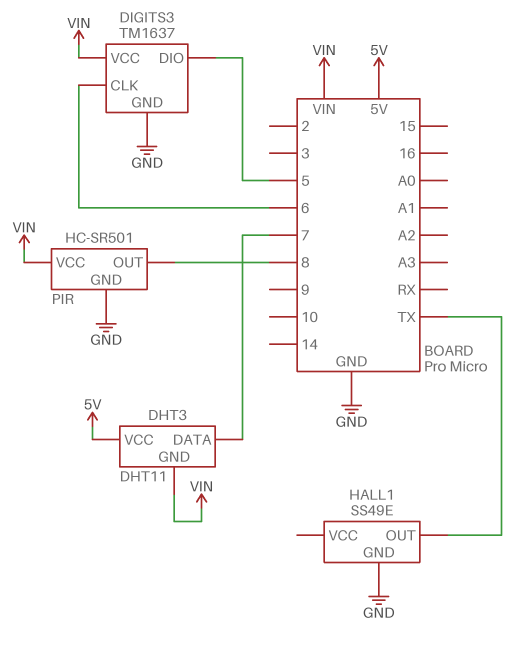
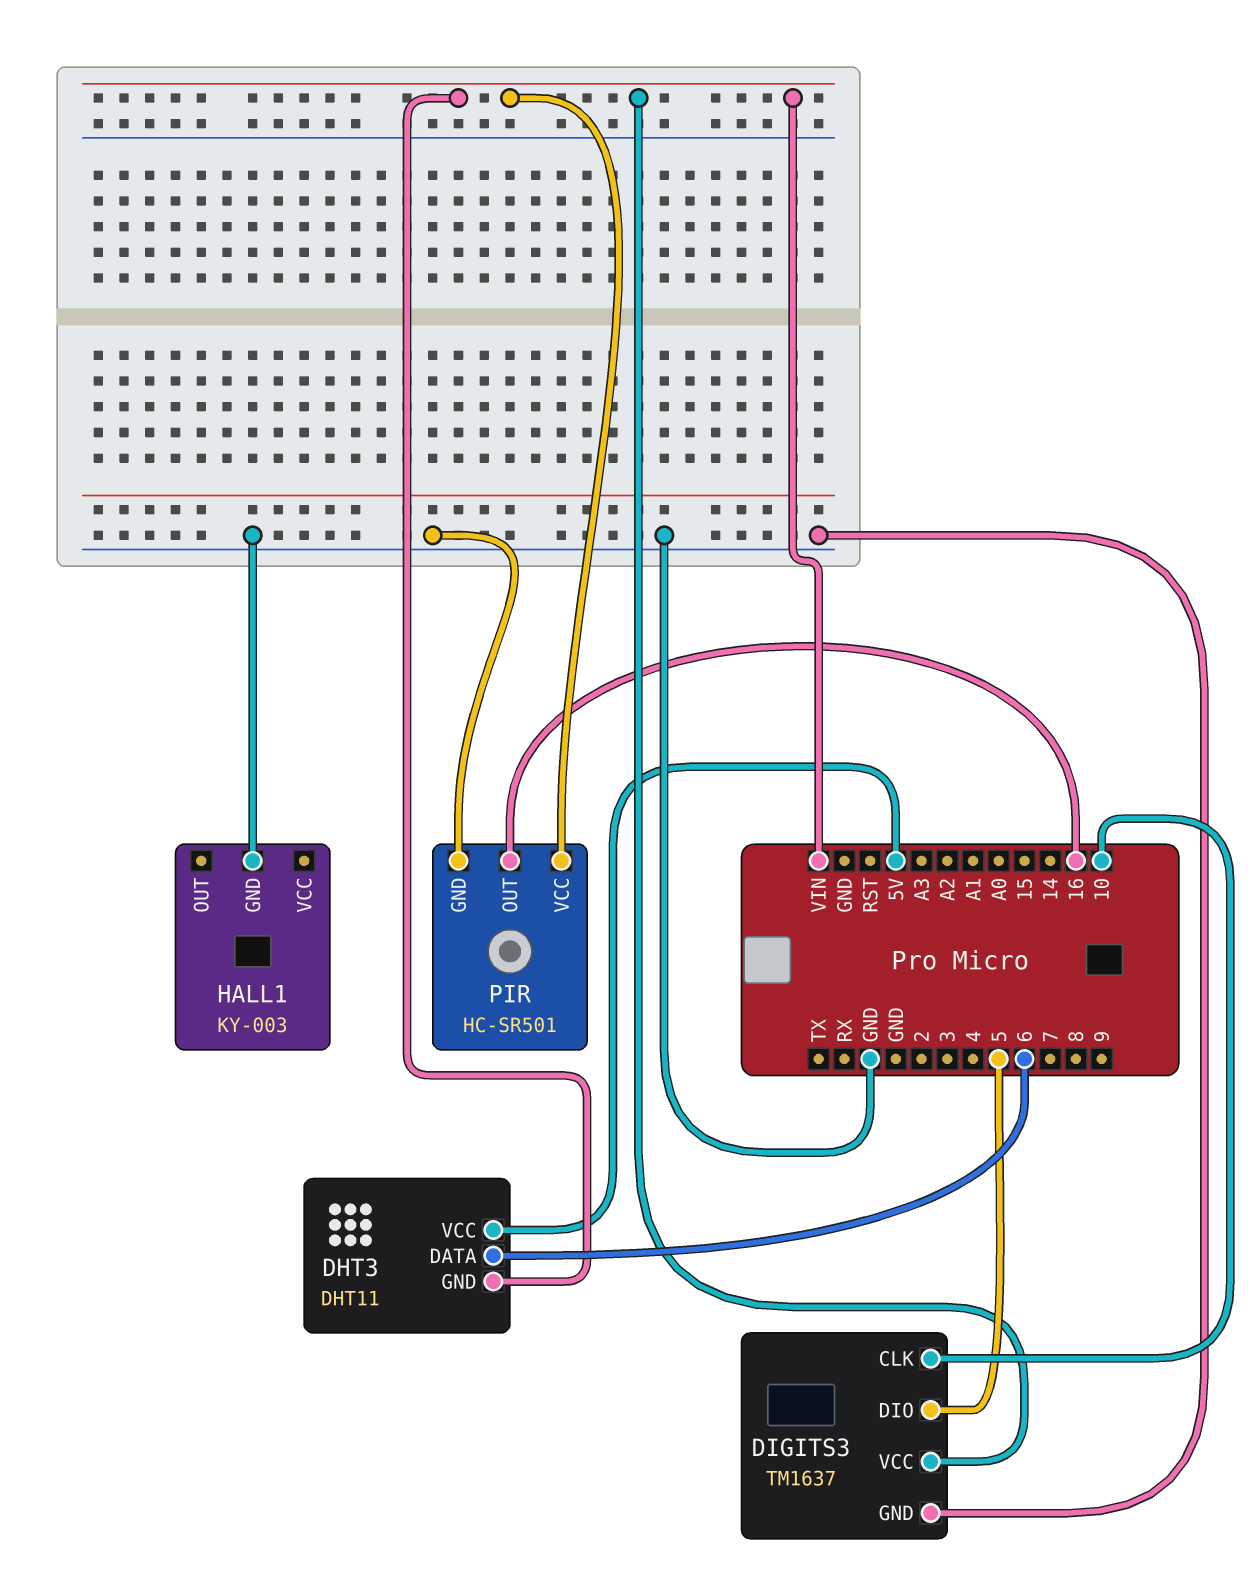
DHT3 pin DATA: 7 -> 6
DIGITS3 pin CLK: 6 -> 10
HALL1: SS49E -> KY-003
HALL1 pin OUT: TX -> none
PIR pin OUT: 8 -> 16

